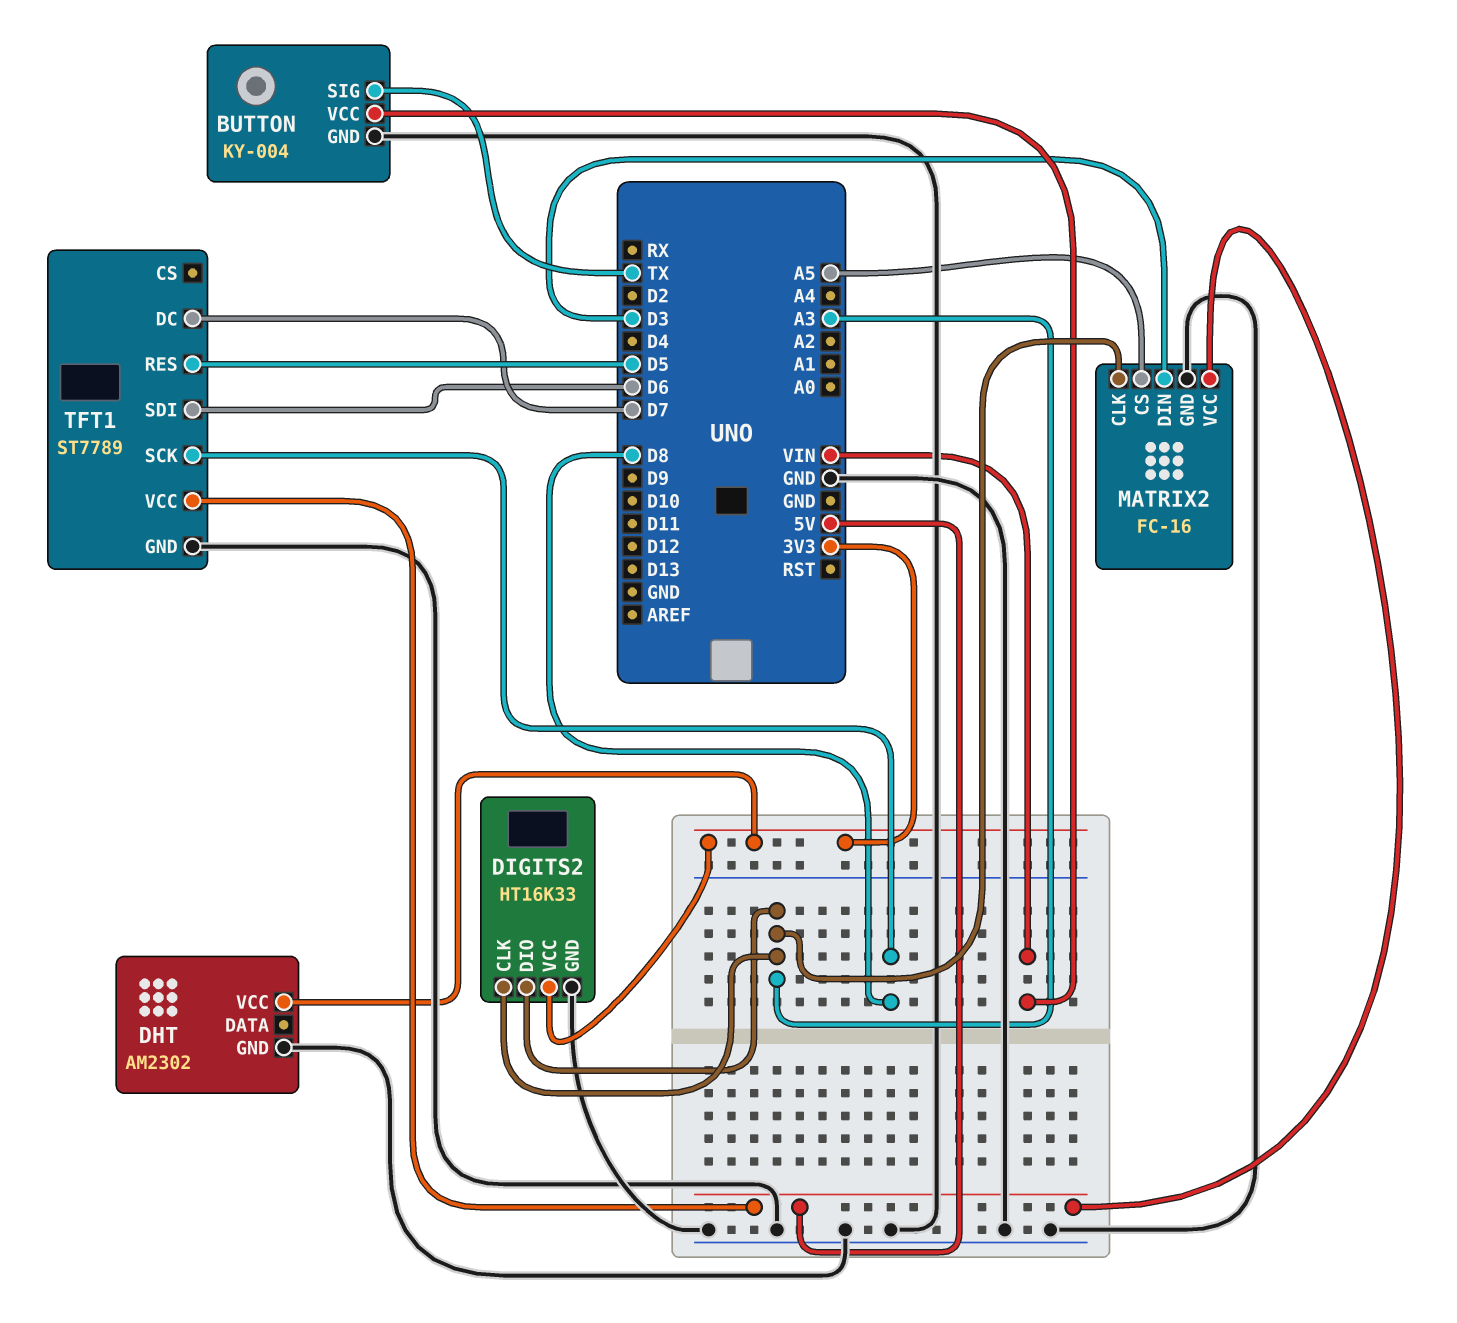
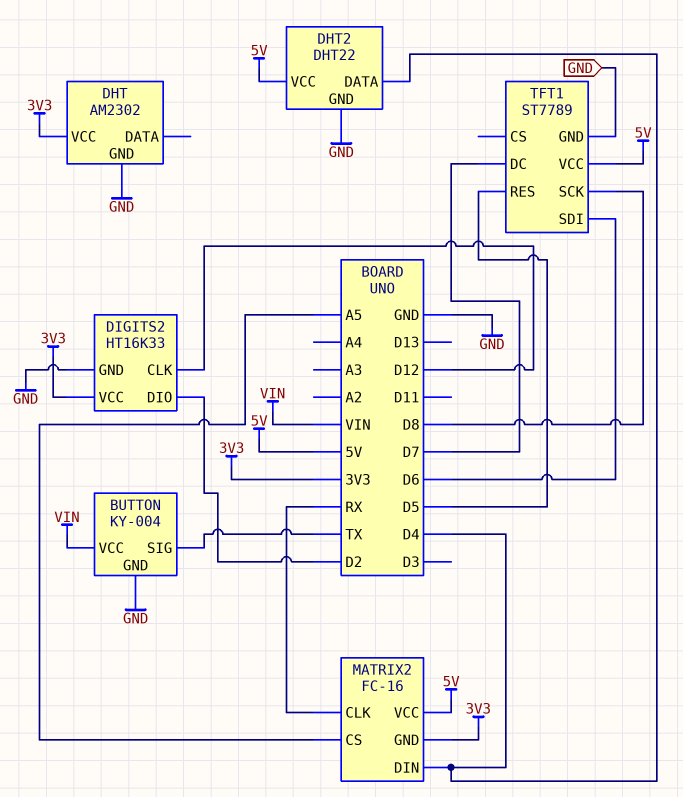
DHT2: none -> DHT22
DHT2 pin DATA: none -> D4
DHT2 pin GND: none -> GND
DHT2 pin VCC: none -> 5V
DIGITS2 pin CLK: A3 -> D12
DIGITS2 pin DIO: A3 -> D2
MATRIX2 pin CLK: A3 -> RX
MATRIX2 pin DIN: D3 -> D4
MATRIX2 pin GND: GND -> 3V3

